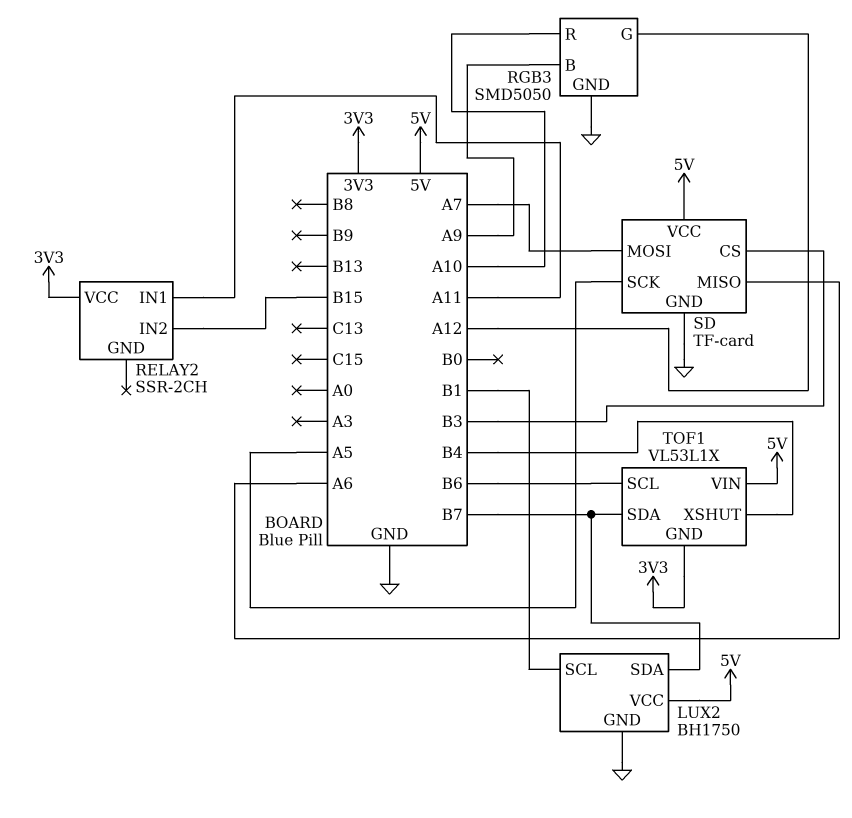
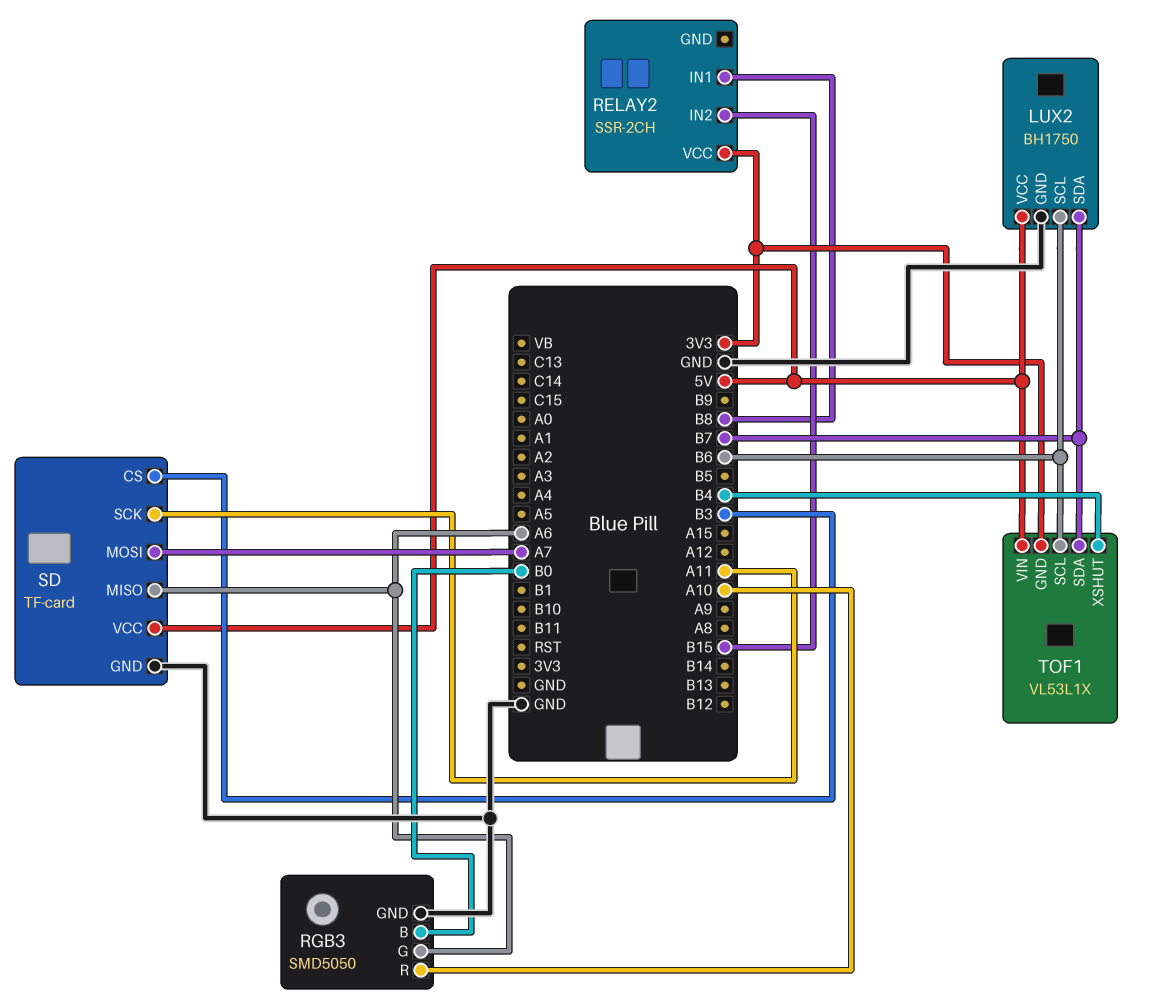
LUX2 pin SCL: B1 -> B6
RELAY2 pin IN1: A11 -> B8
RGB3 pin B: A9 -> B0
RGB3 pin G: A12 -> A6
SD pin SCK: A5 -> A11

